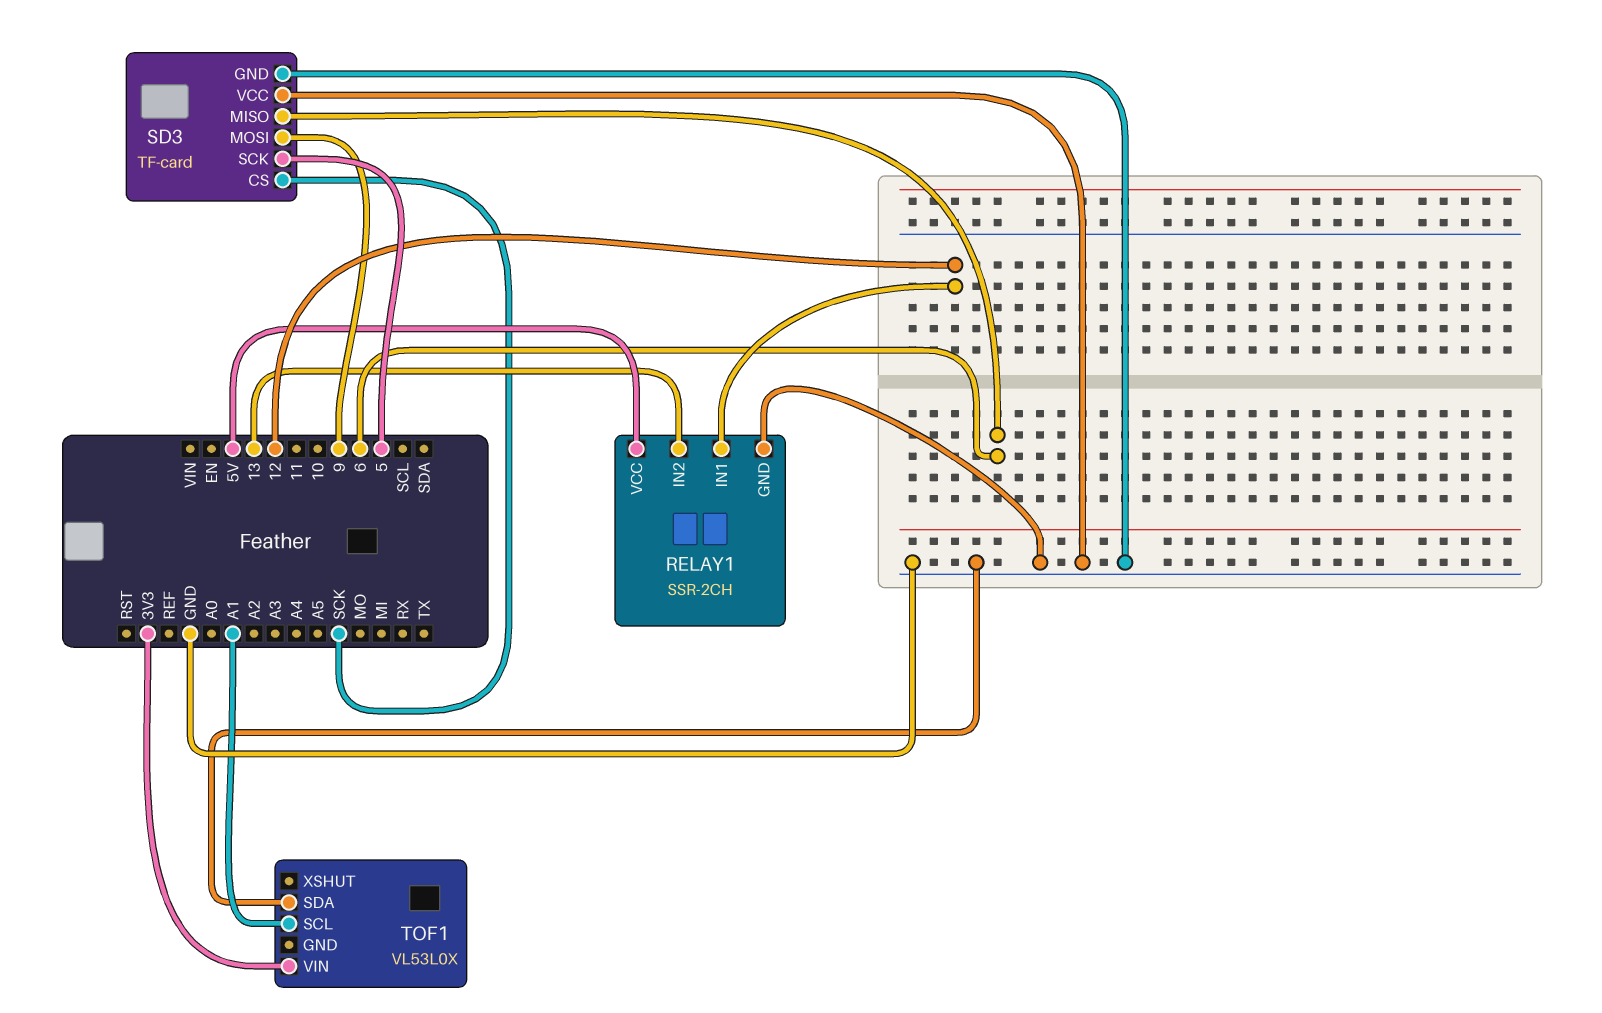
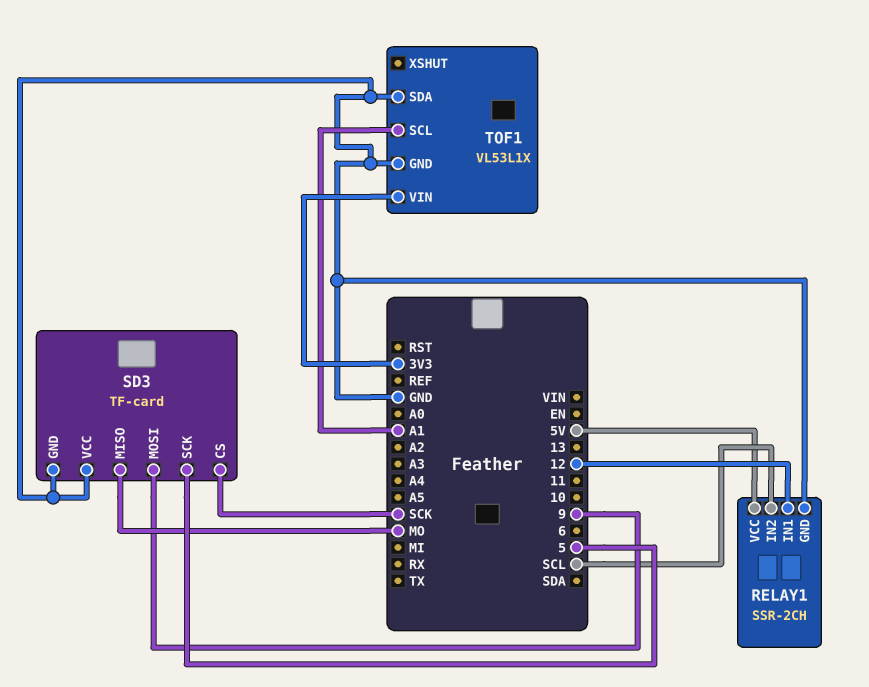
RELAY1 pin IN2: 13 -> SCL
SD3 pin MISO: 6 -> MO
TOF1: VL53L0X -> VL53L1X
TOF1 pin GND: none -> GND

